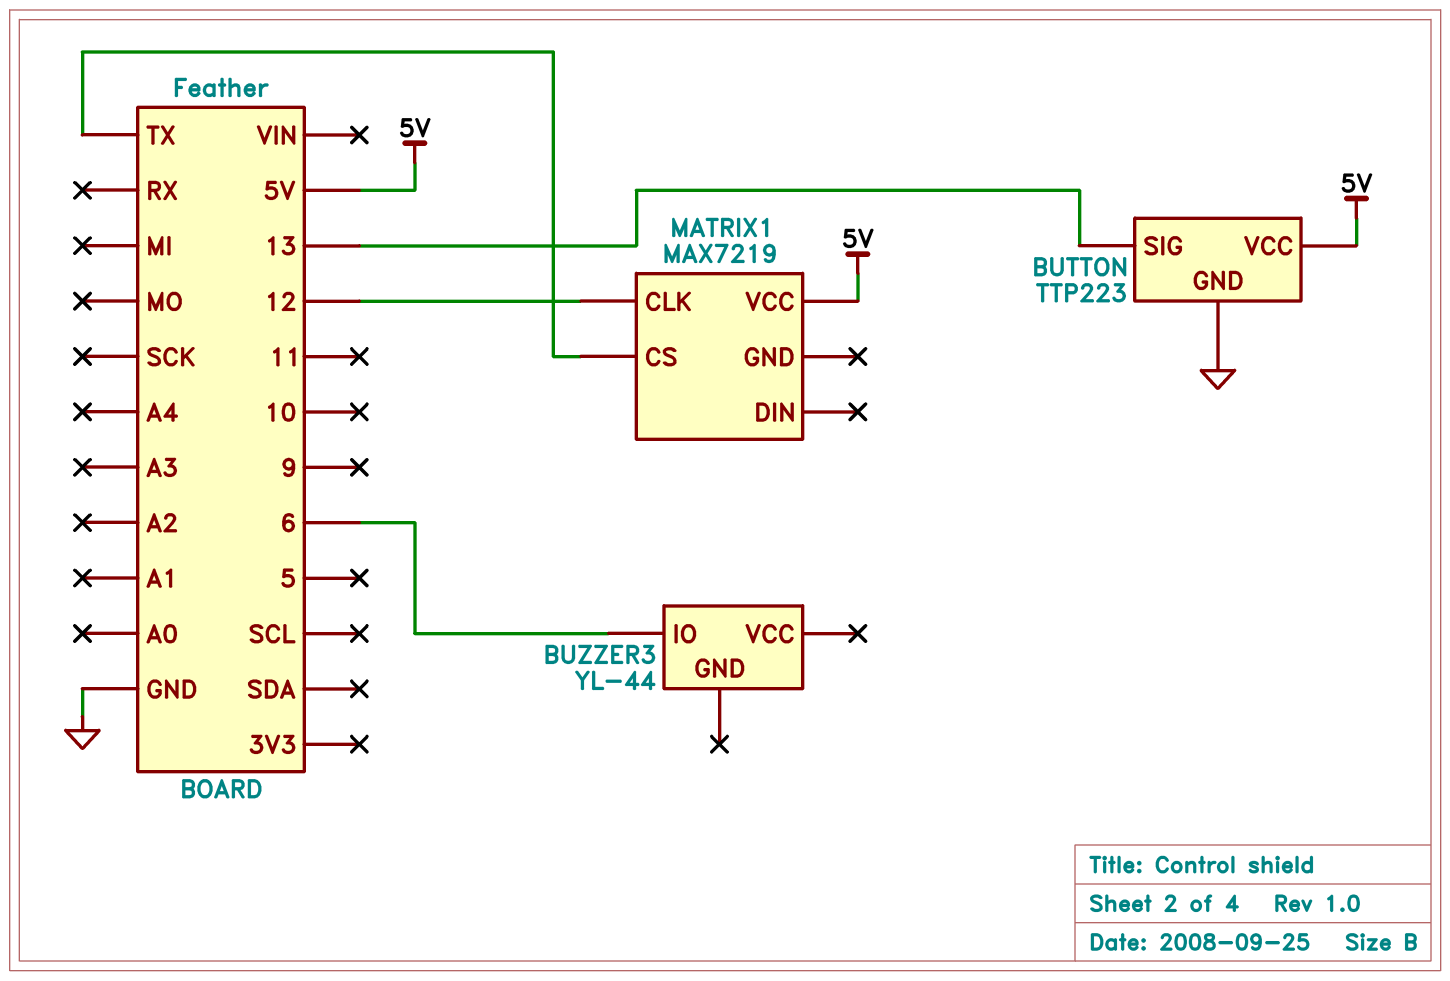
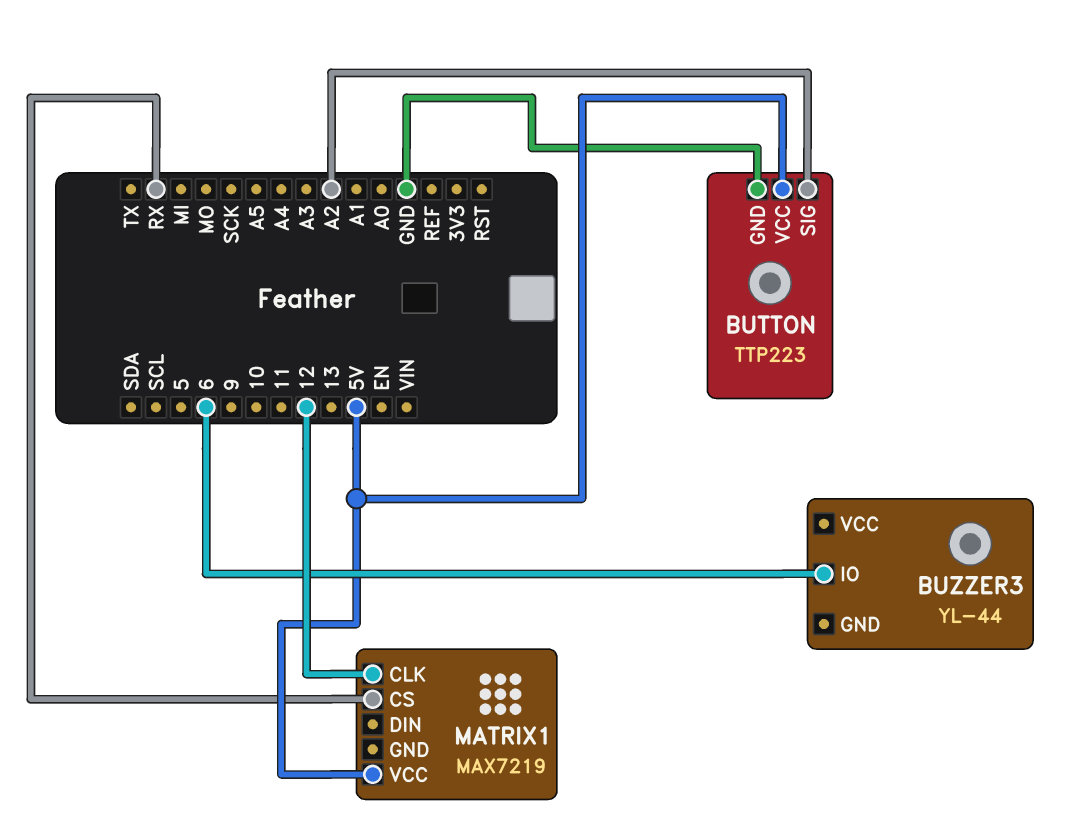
BUTTON pin SIG: 13 -> A2
MATRIX1 pin CS: TX -> RX

